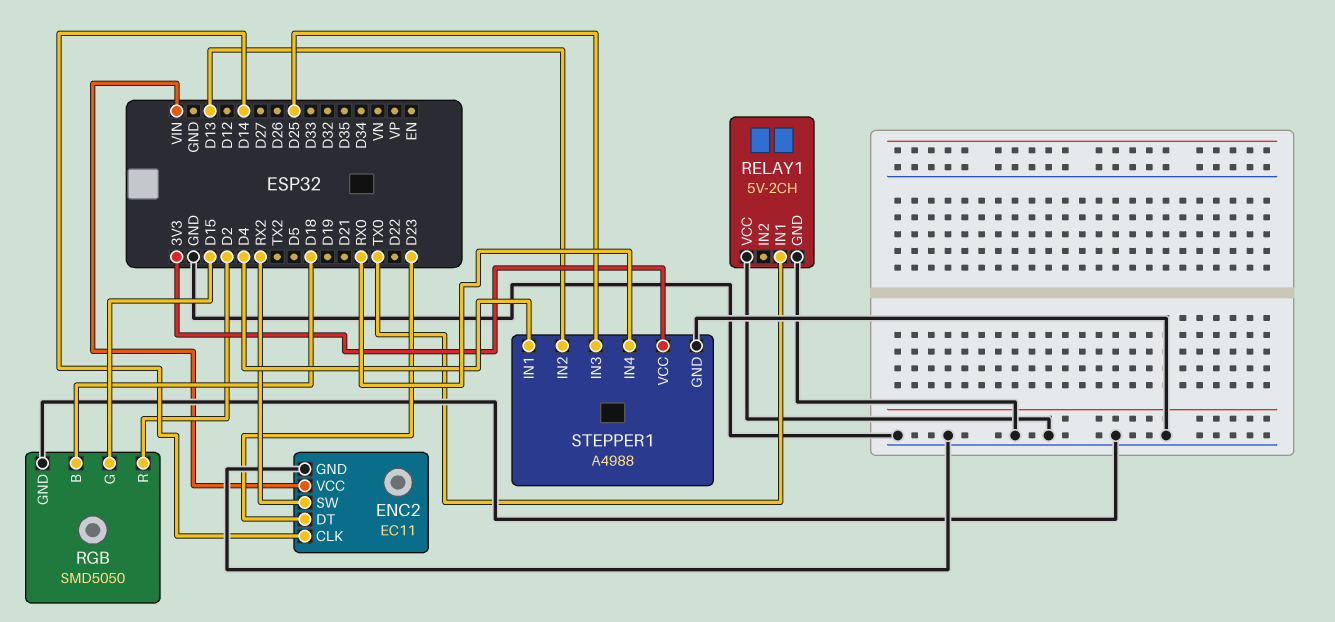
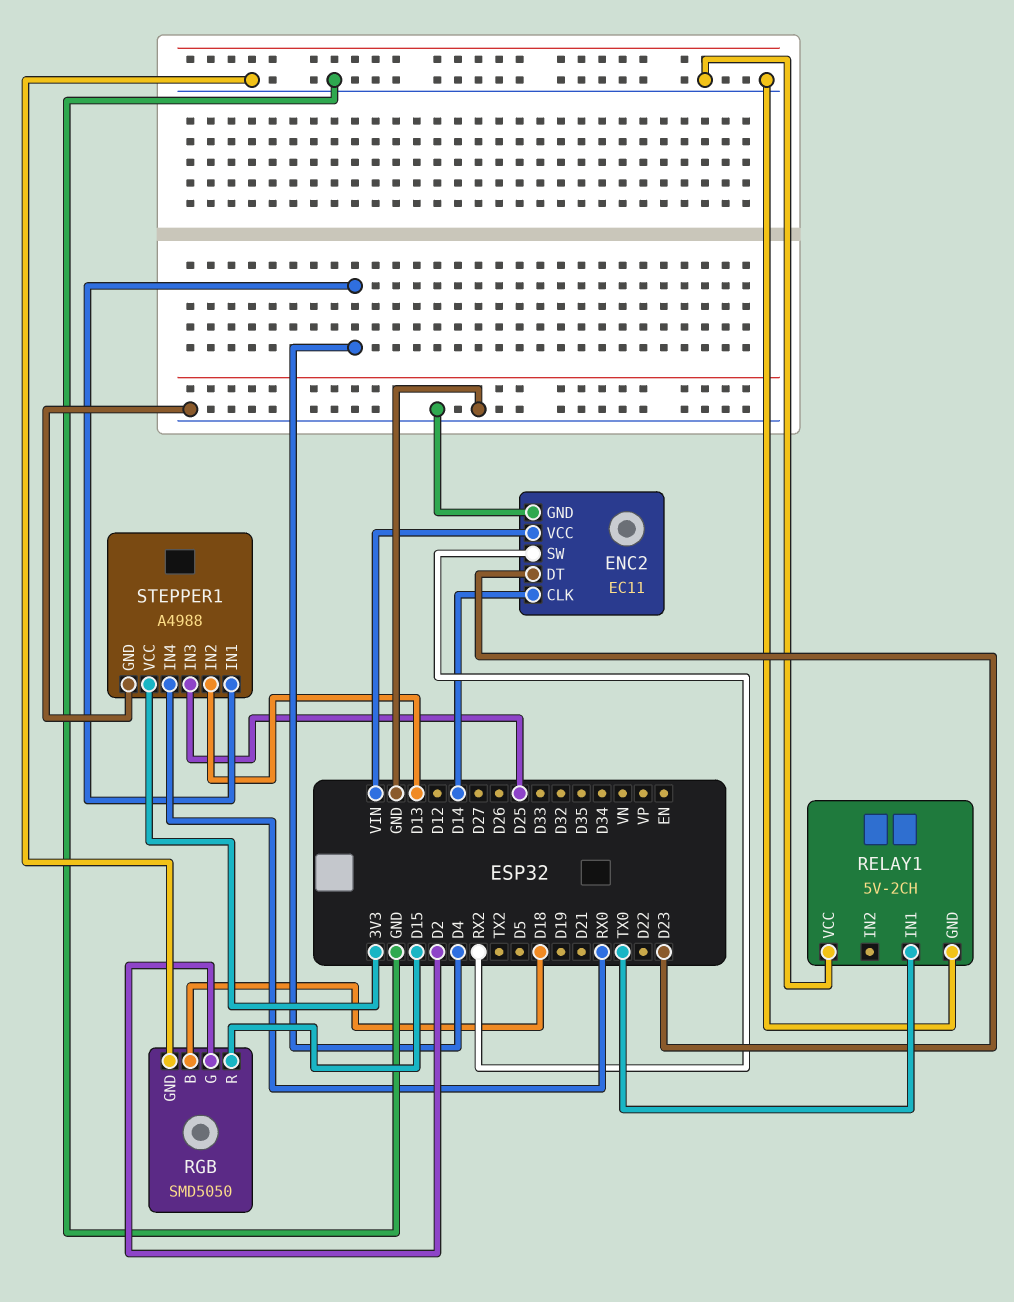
RGB pin G: D15 -> D2
RGB pin R: D2 -> D15

